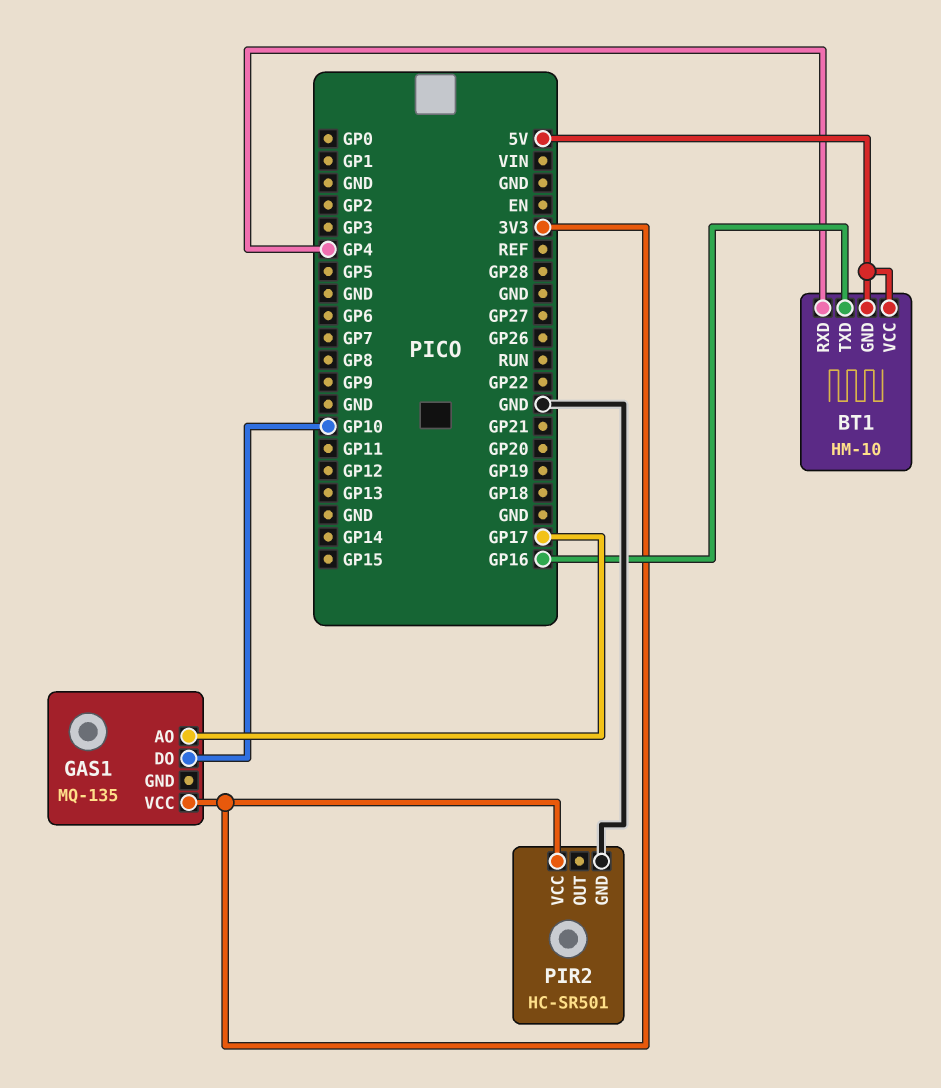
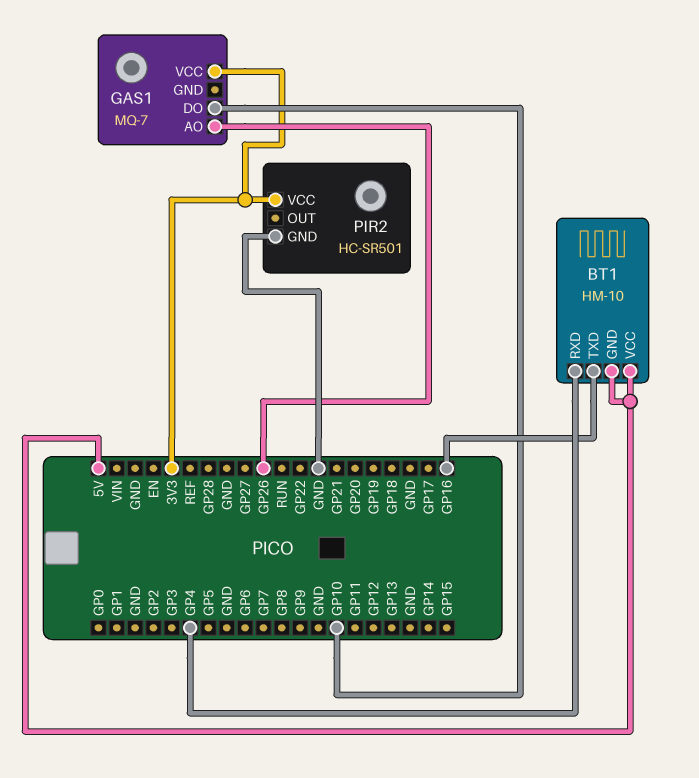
GAS1: MQ-135 -> MQ-7
GAS1 pin AO: GP17 -> GP26

